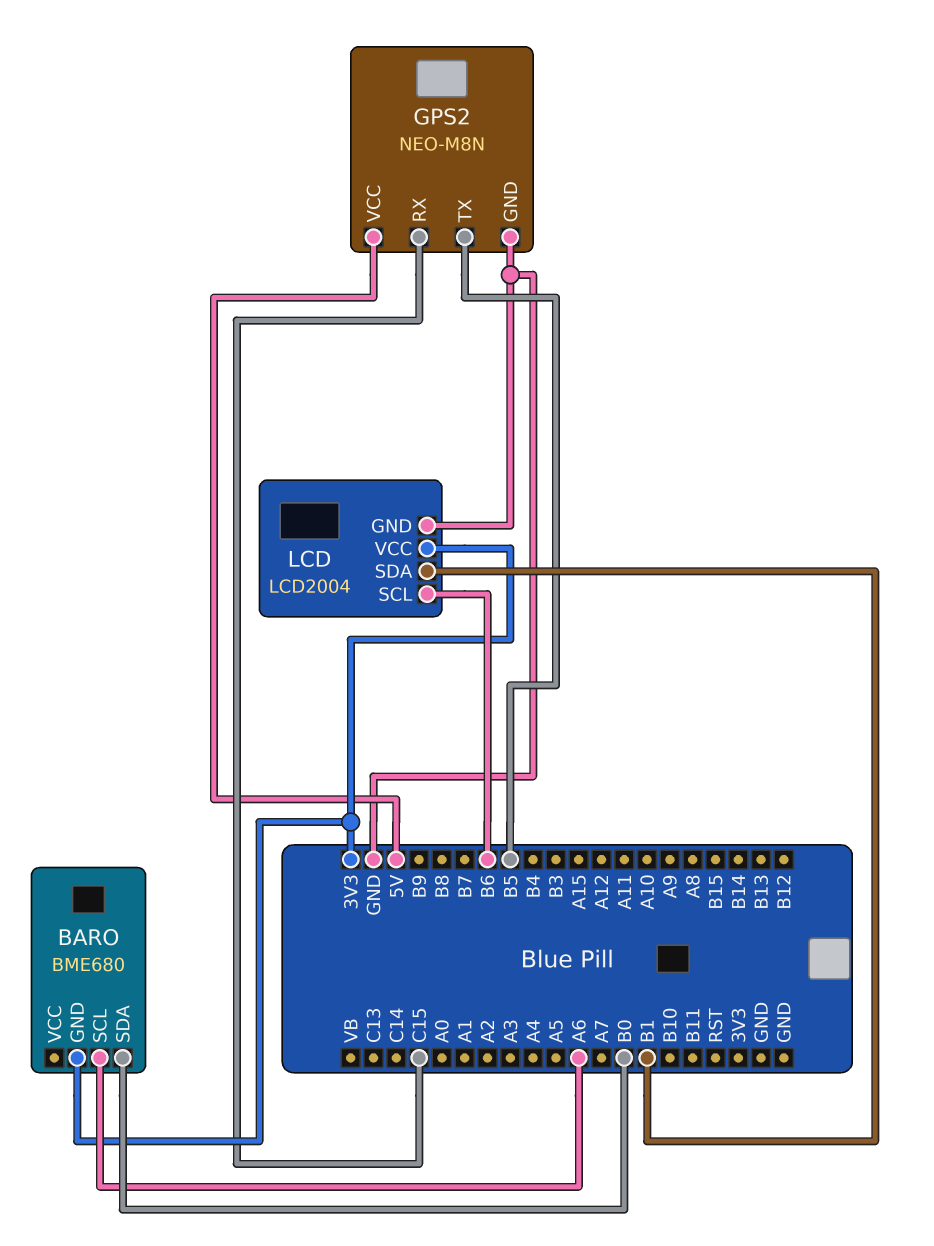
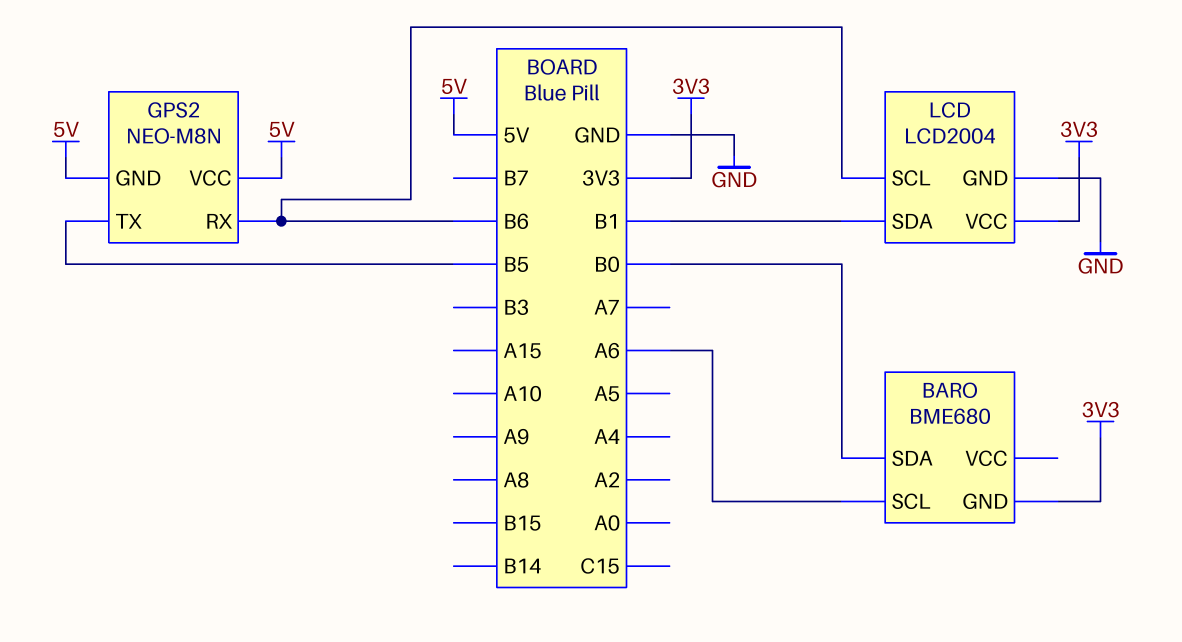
GPS2 pin GND: GND -> 5V
GPS2 pin RX: C15 -> B6

